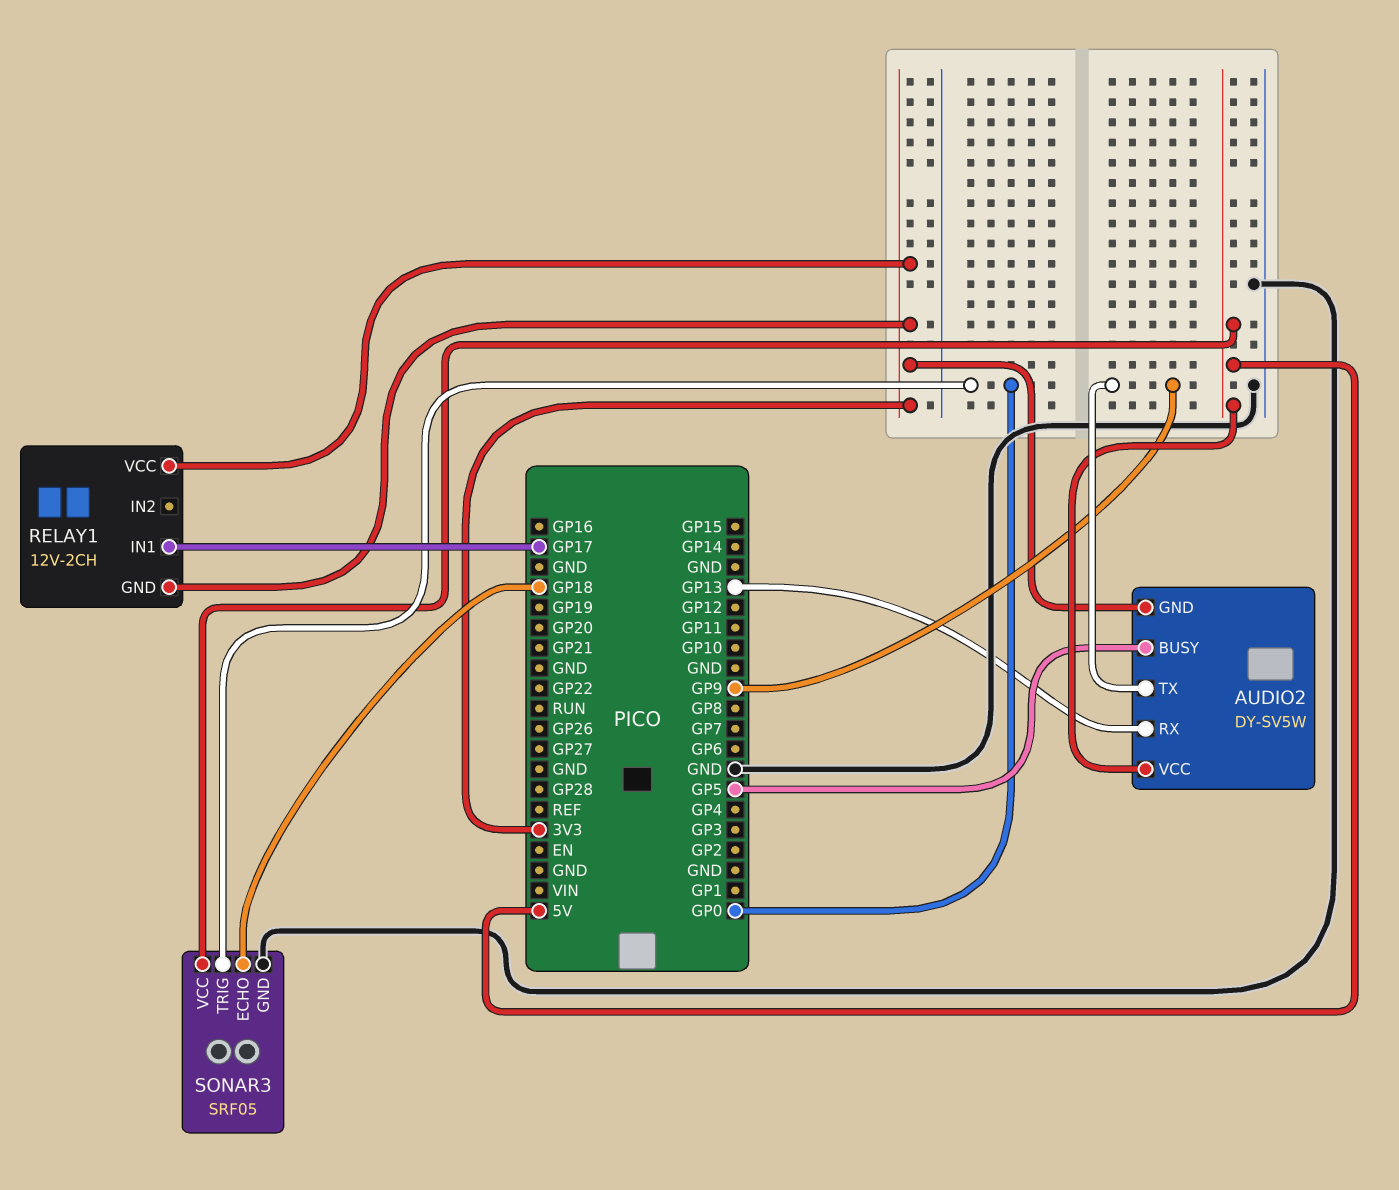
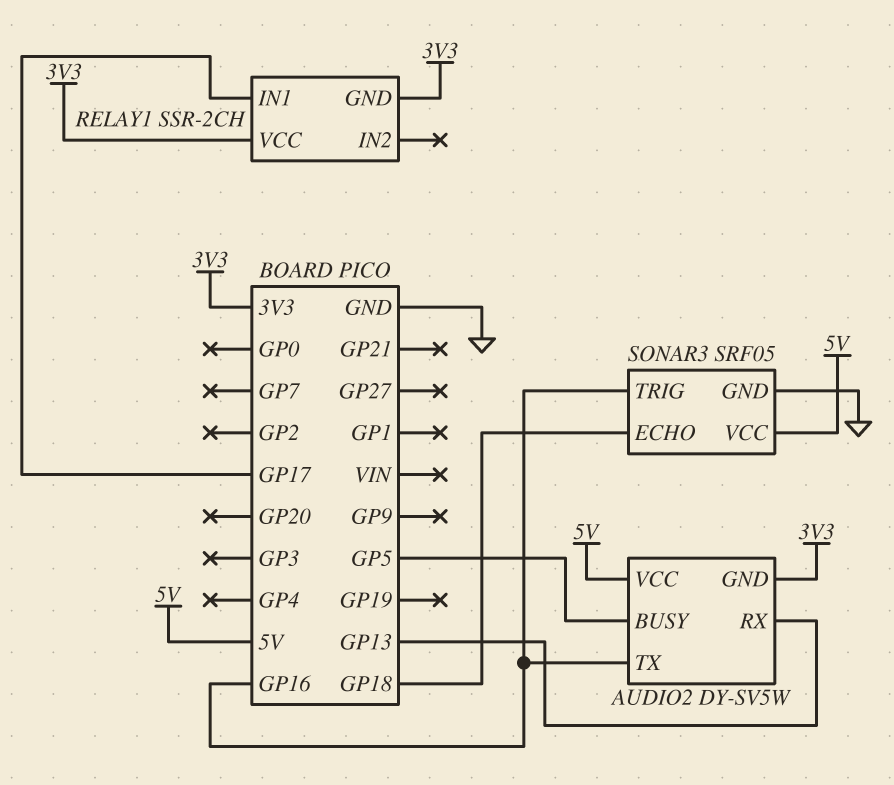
AUDIO2 pin TX: GP9 -> GP16
RELAY1: 12V-2CH -> SSR-2CH
SONAR3 pin TRIG: GP0 -> GP16

